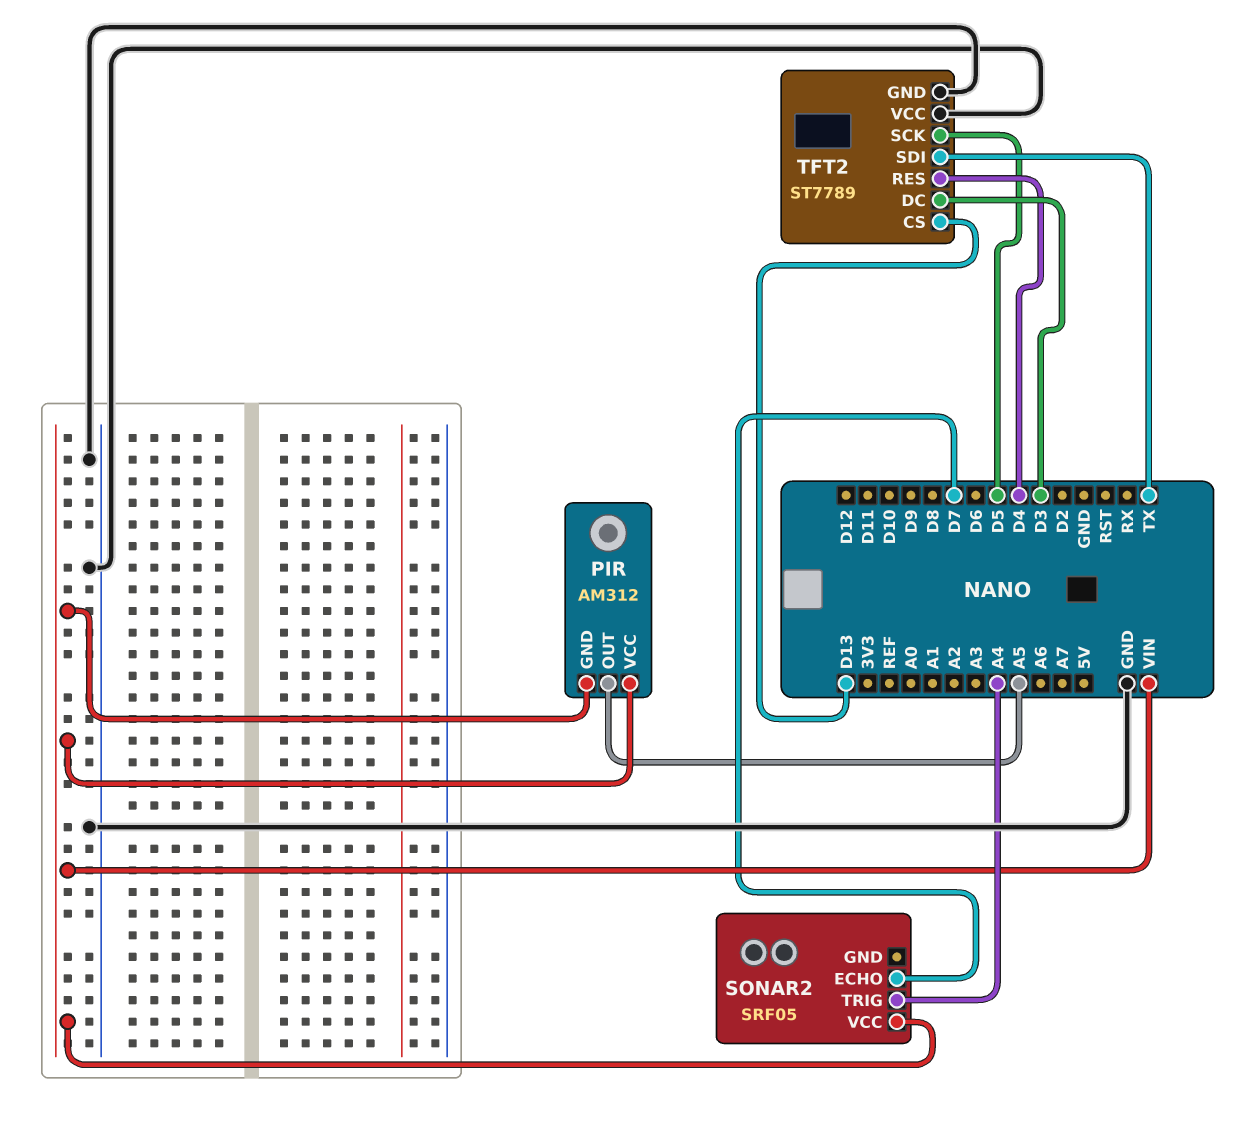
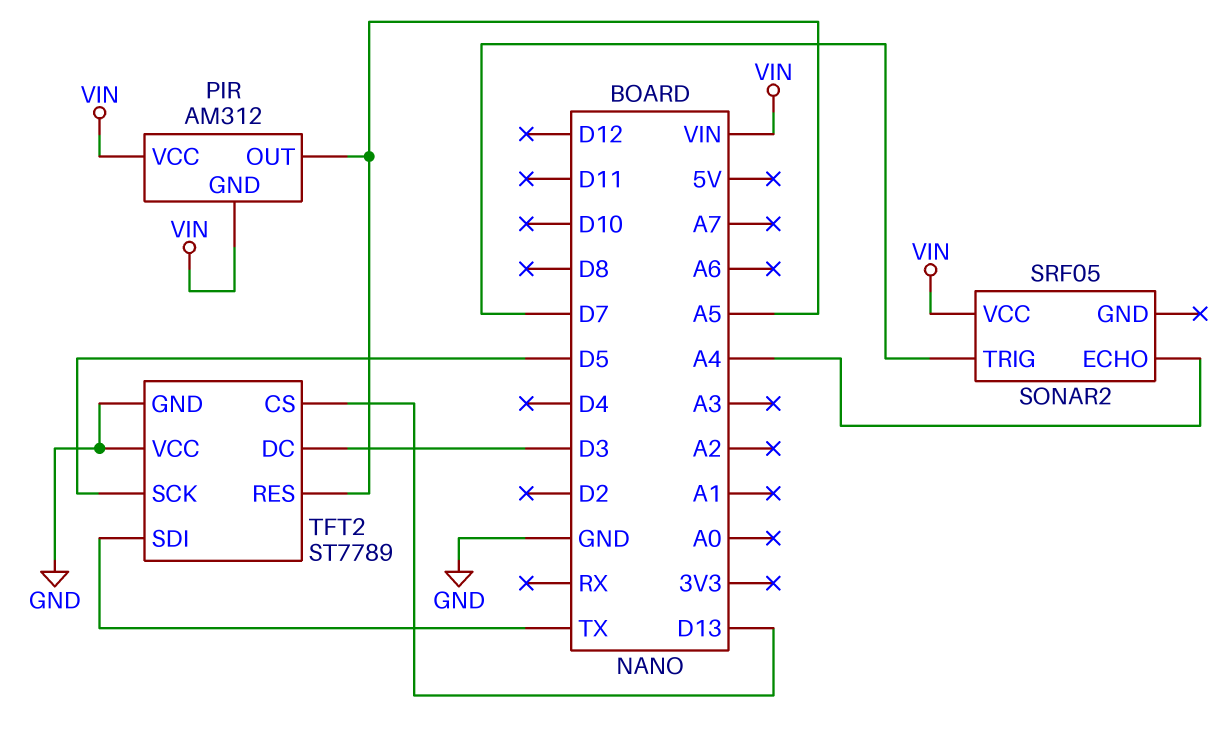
SONAR2 pin ECHO: D7 -> A4
SONAR2 pin TRIG: A4 -> D7
TFT2 pin RES: D4 -> A5

